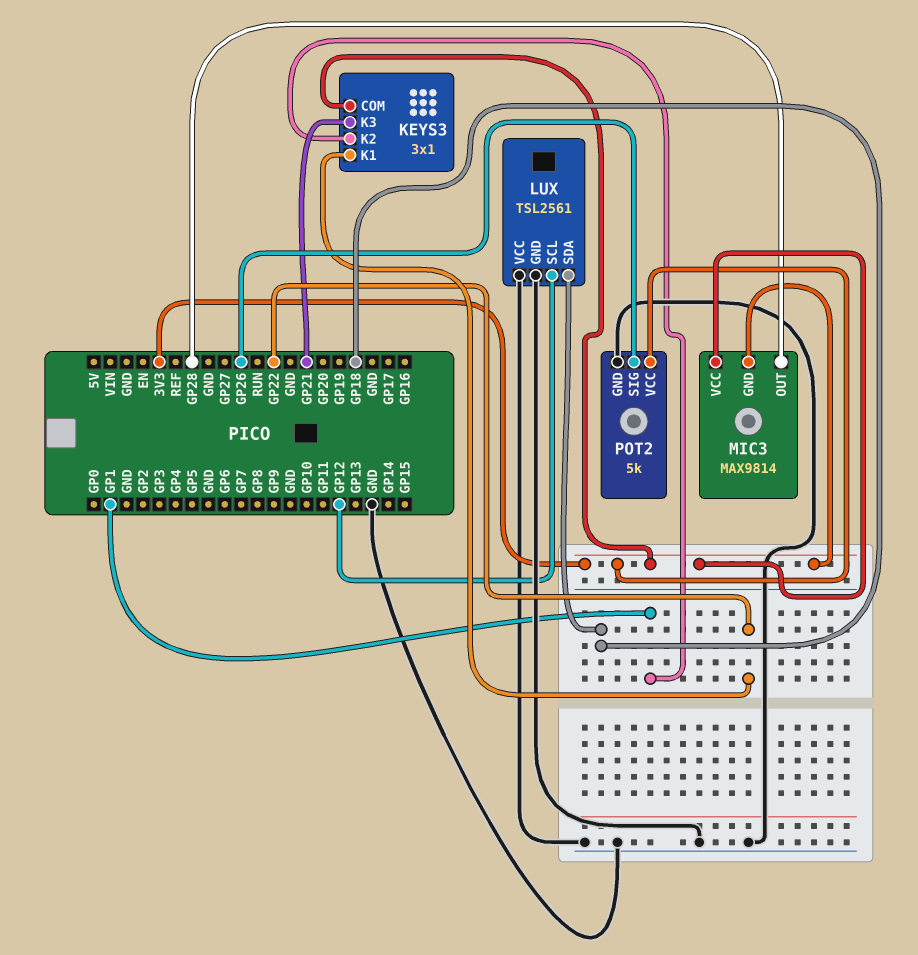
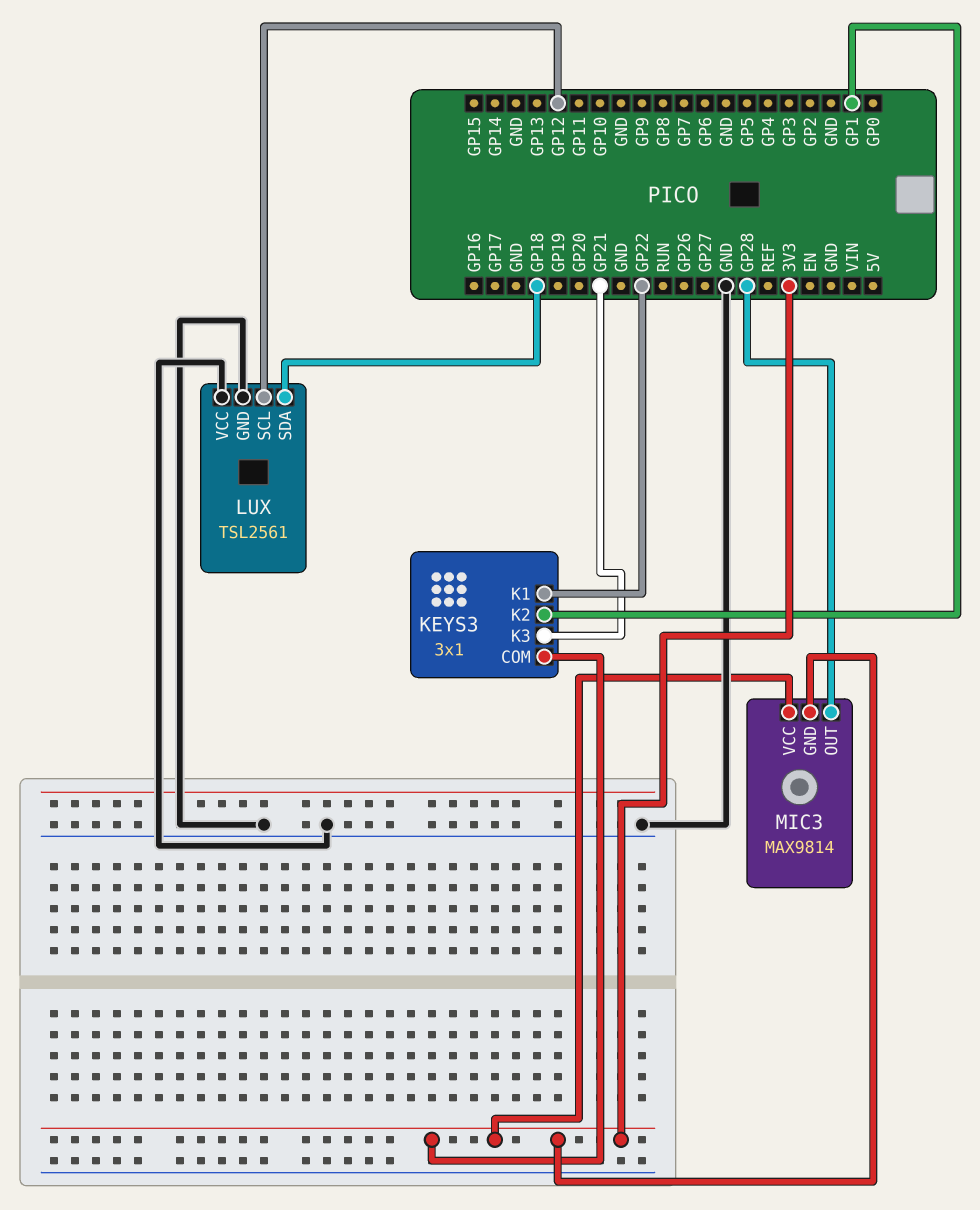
POT2: 5k -> none
POT2 pin GND: GND -> none
POT2 pin SIG: GP26 -> none
POT2 pin VCC: 3V3 -> none

